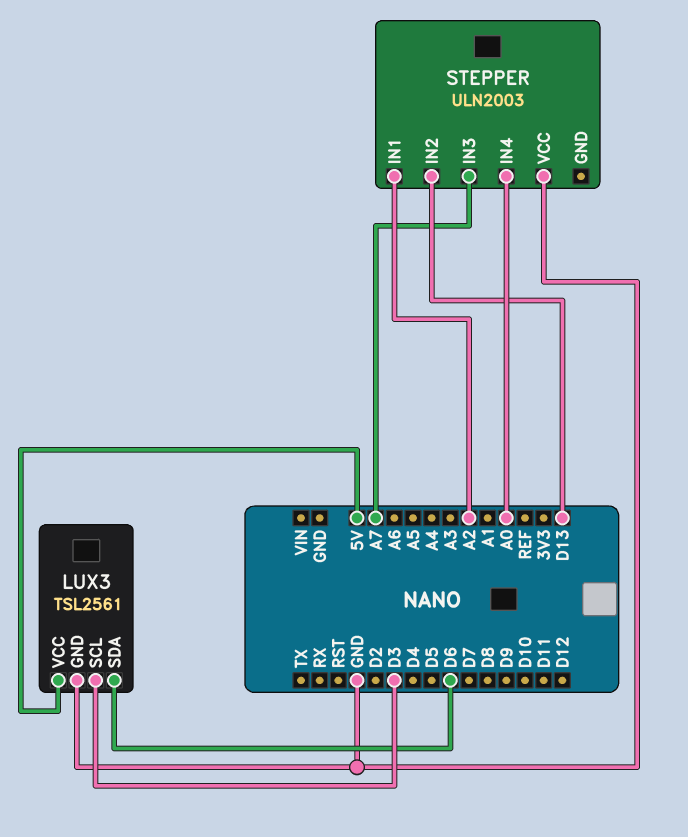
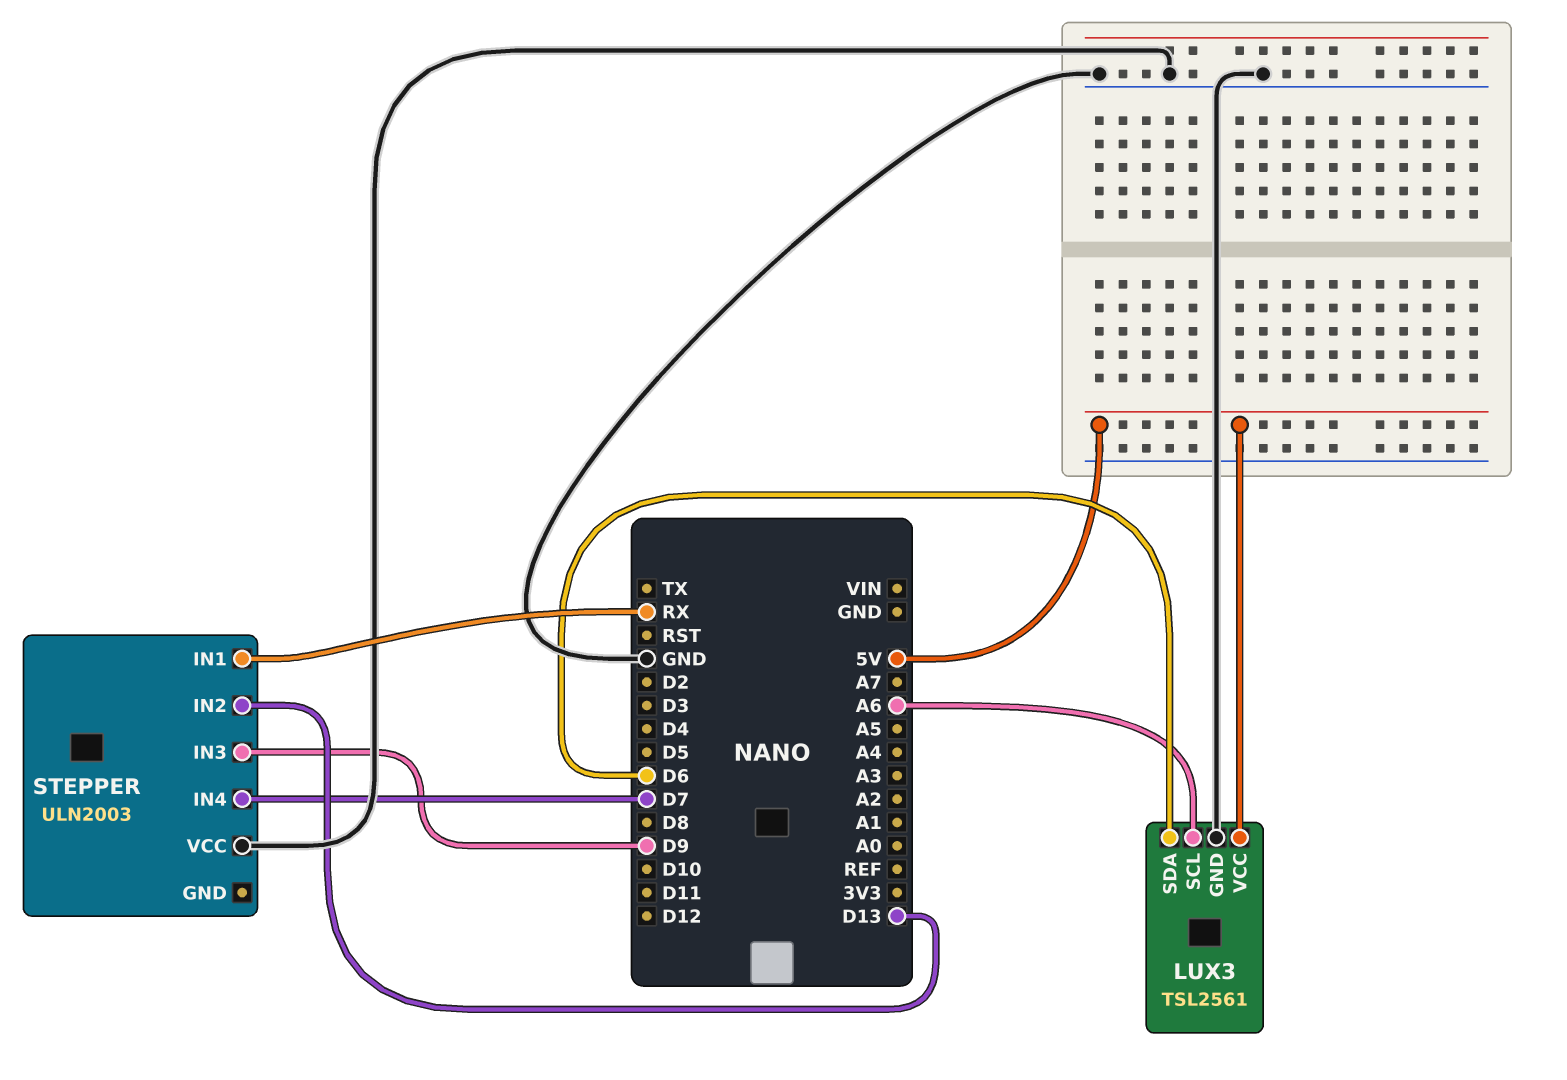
LUX3 pin SCL: D3 -> A6
STEPPER pin IN1: A2 -> RX
STEPPER pin IN3: A7 -> D9
STEPPER pin IN4: A0 -> D7

